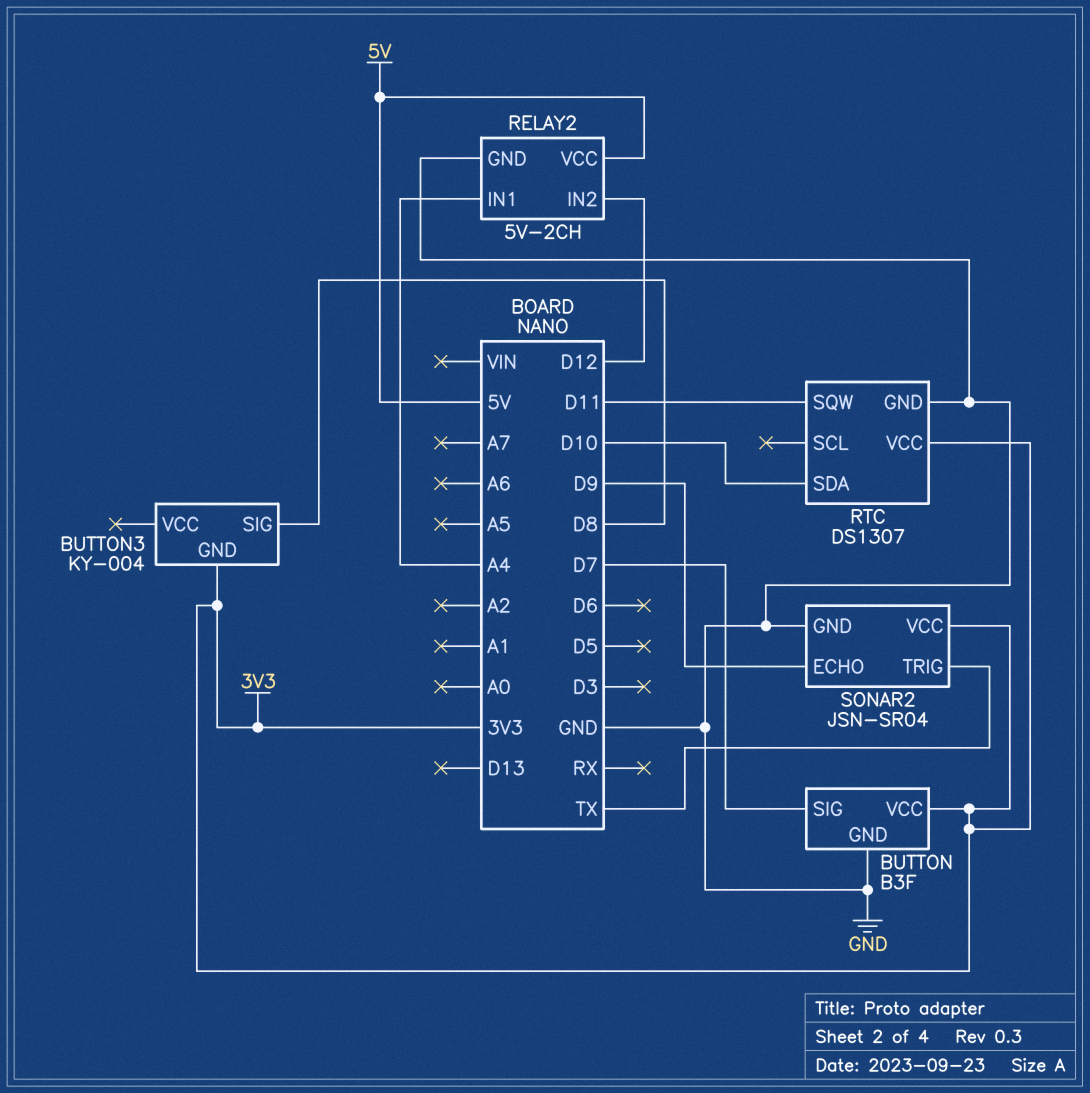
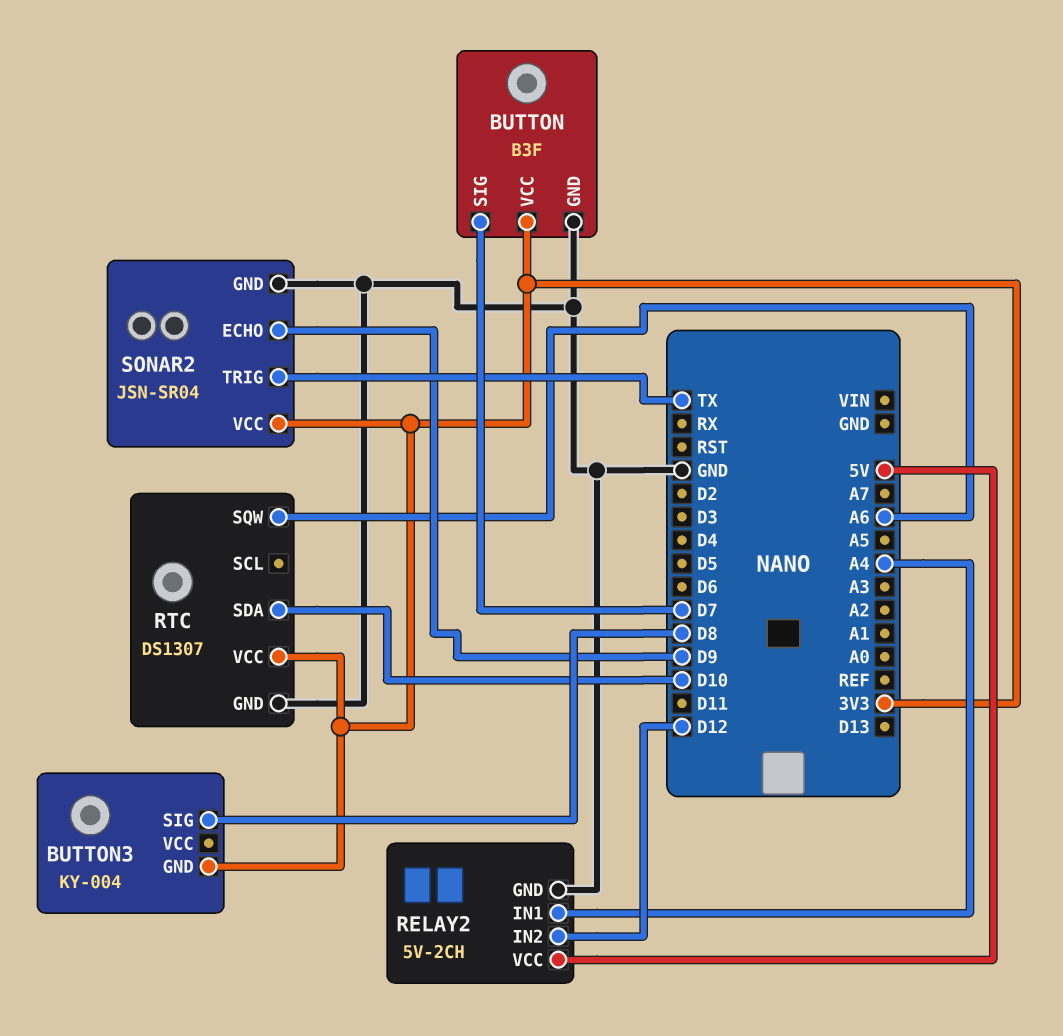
RTC pin SQW: D11 -> A6

